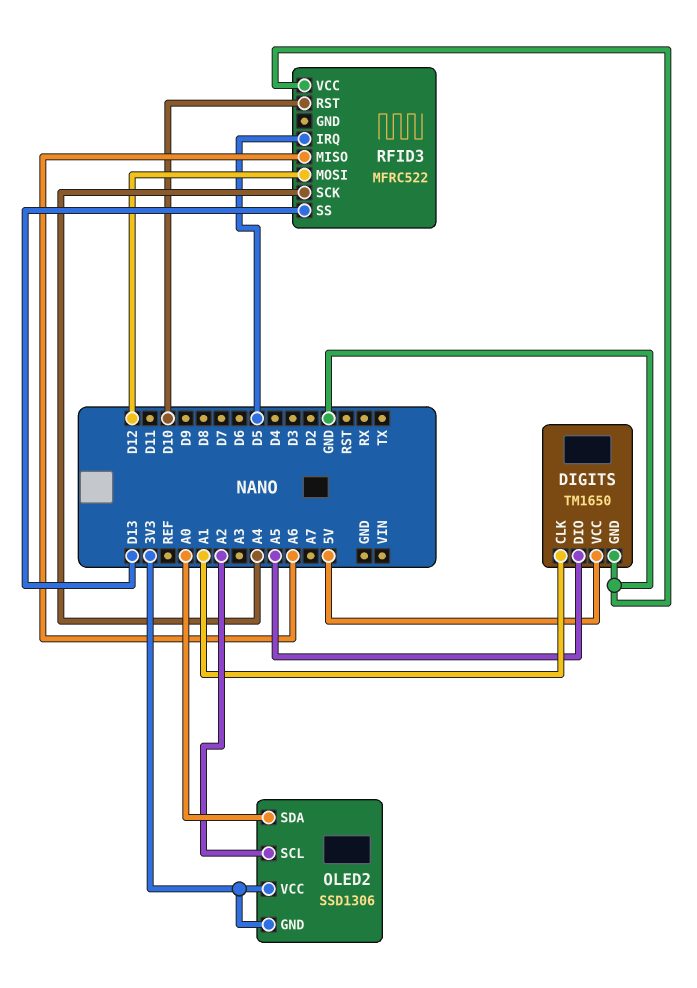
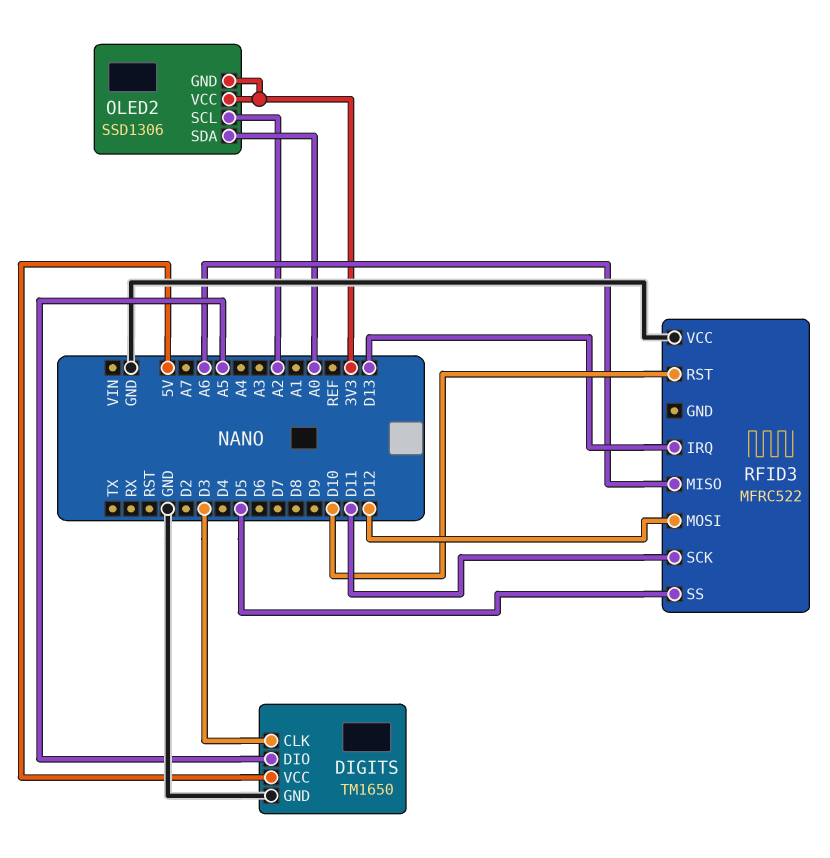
DIGITS pin CLK: A1 -> D3
RFID3 pin IRQ: D5 -> D13
RFID3 pin SCK: A4 -> D11
RFID3 pin SS: D13 -> D5

